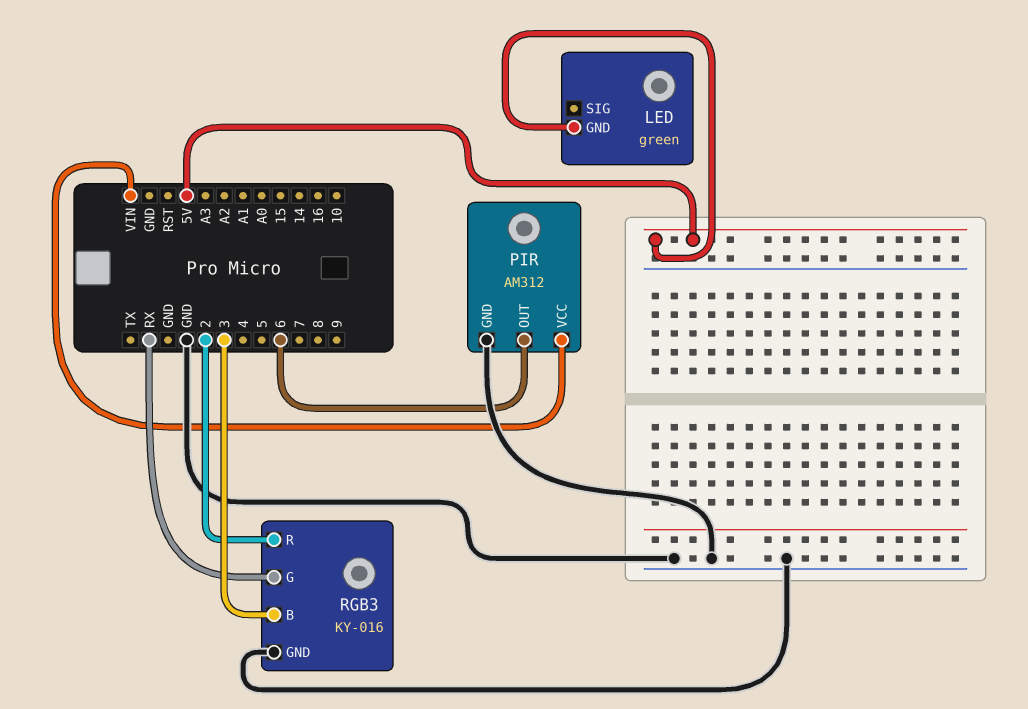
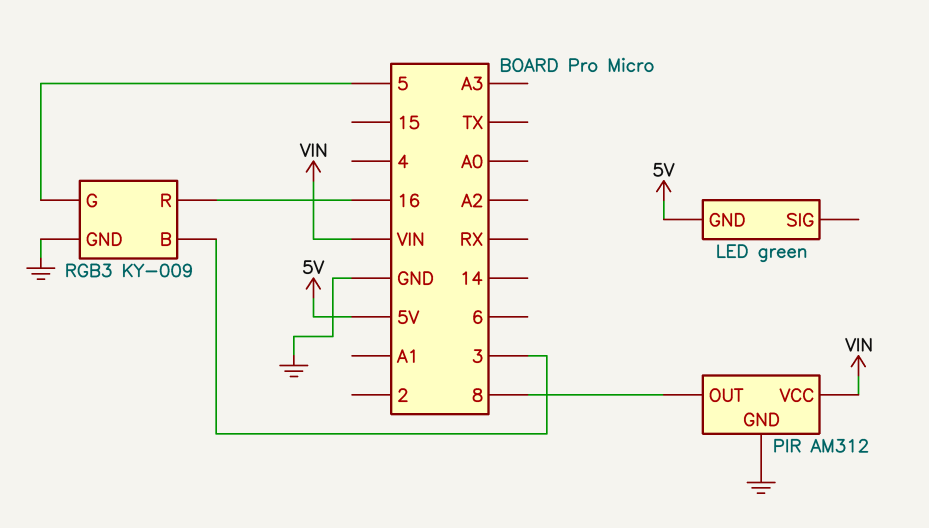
PIR pin OUT: 6 -> 8
RGB3: KY-016 -> KY-009
RGB3 pin G: RX -> 5
RGB3 pin R: 2 -> 16

